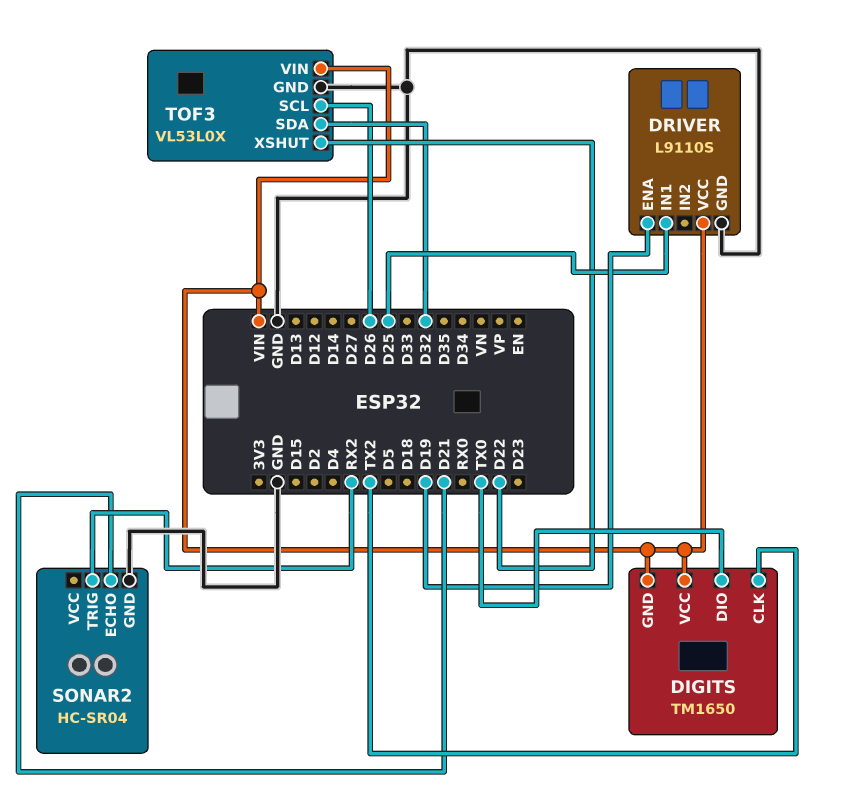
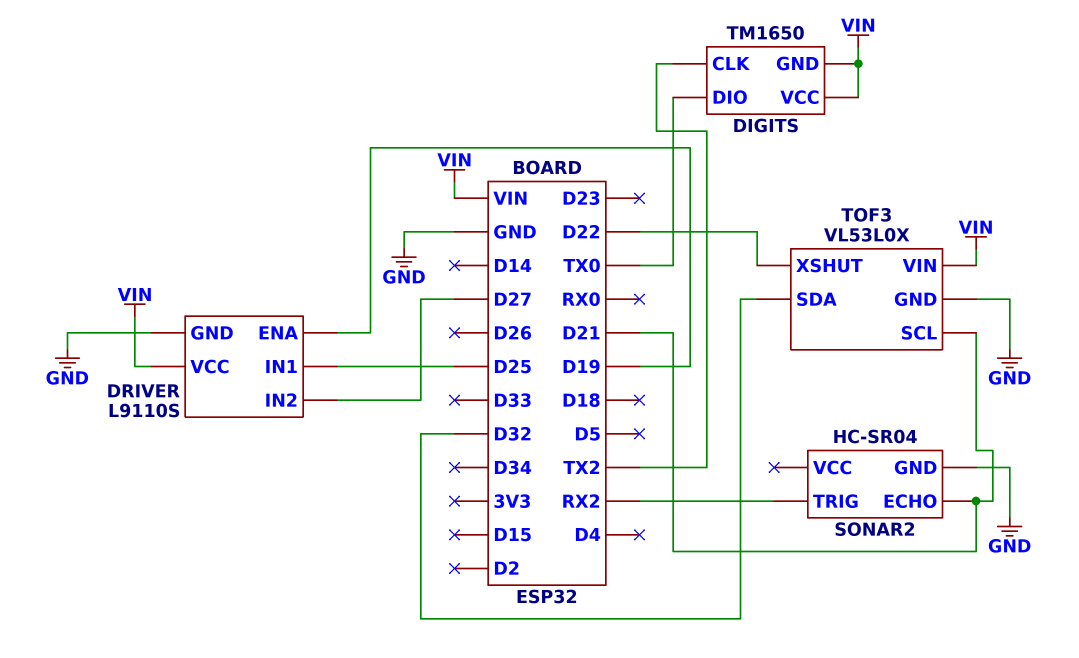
DRIVER pin IN2: none -> D27
TOF3 pin SCL: D26 -> D21

